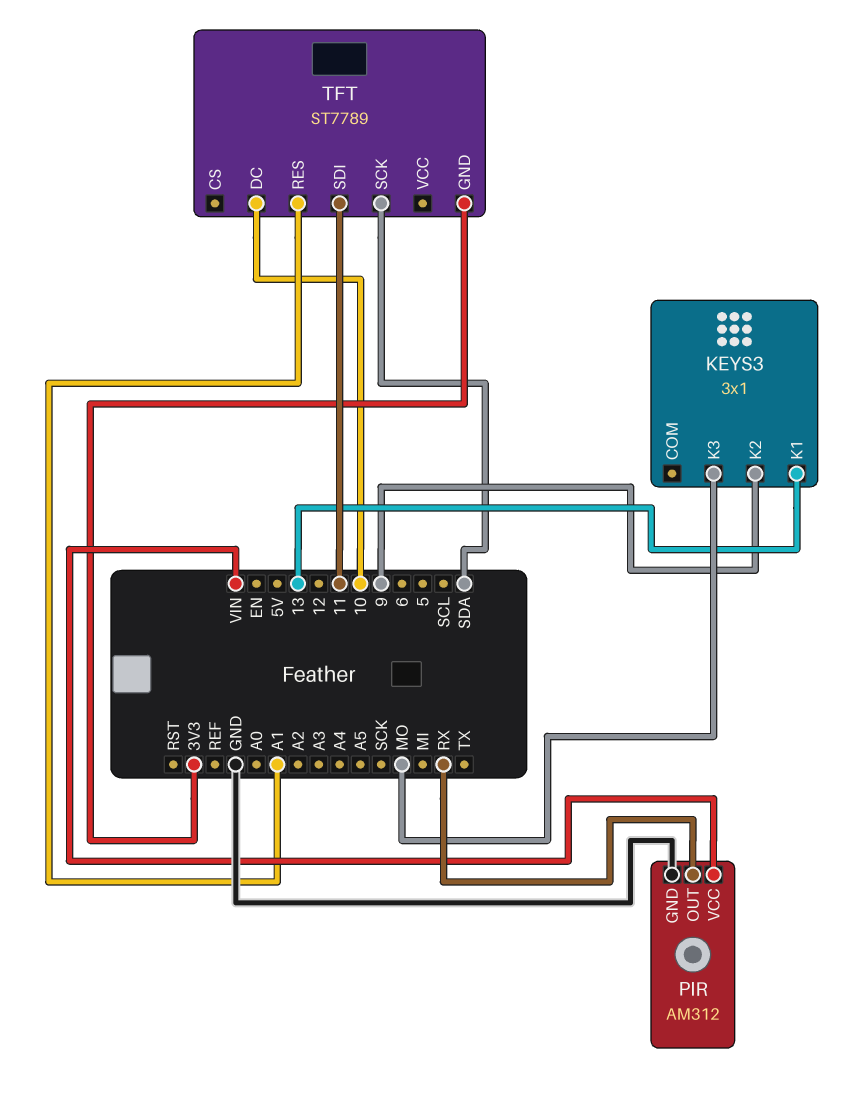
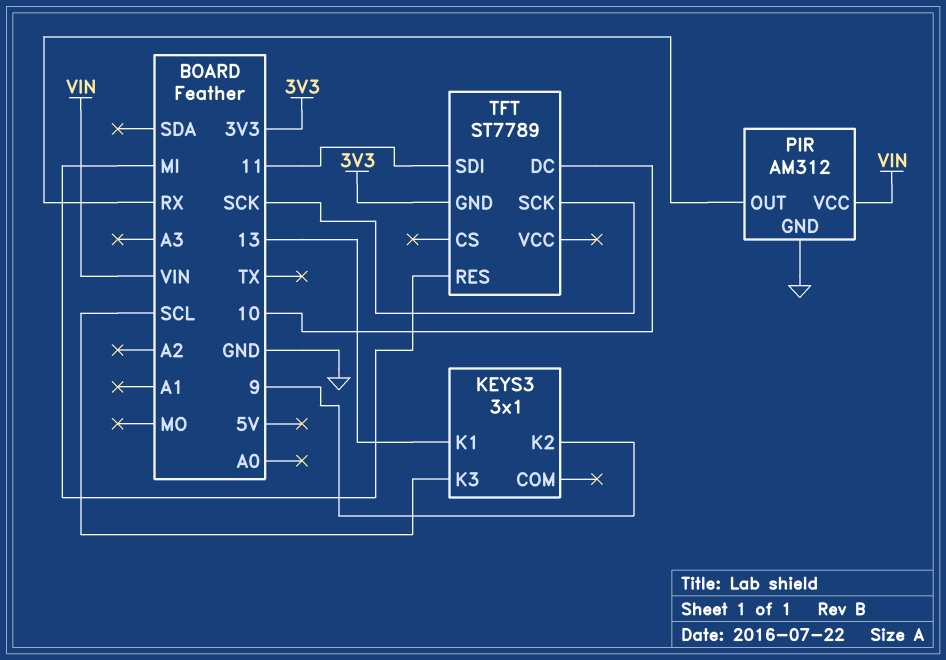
KEYS3 pin K3: MO -> SCL
TFT pin RES: A1 -> MI
TFT pin SCK: SDA -> SCK

